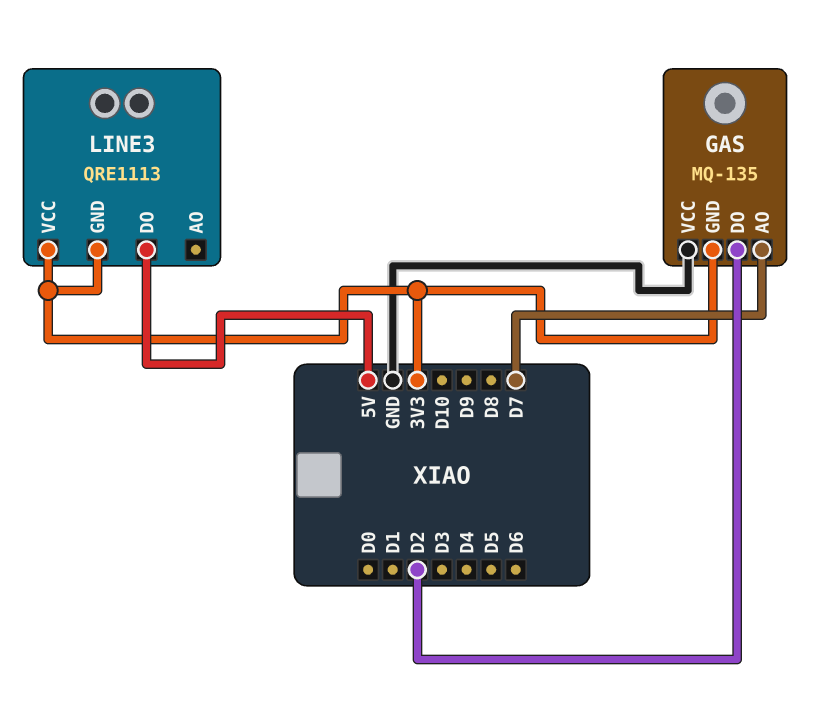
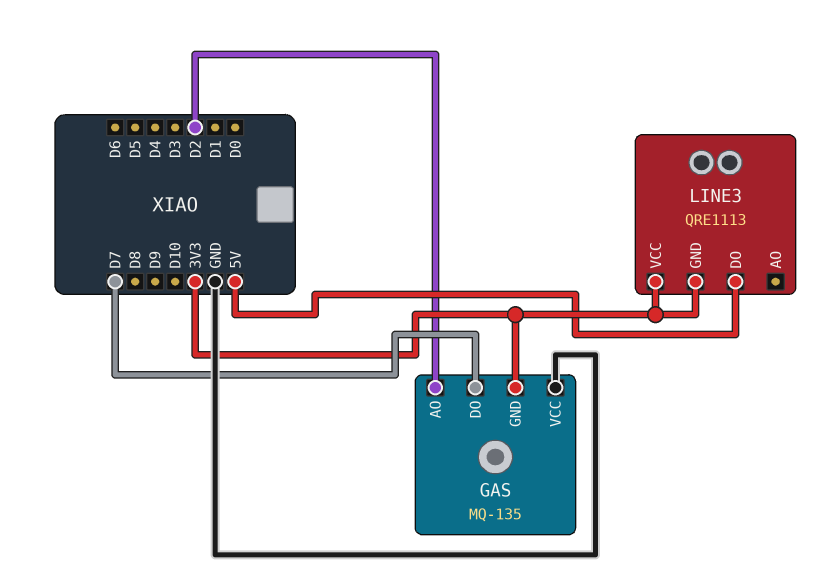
GAS pin AO: D7 -> D2
GAS pin DO: D2 -> D7

